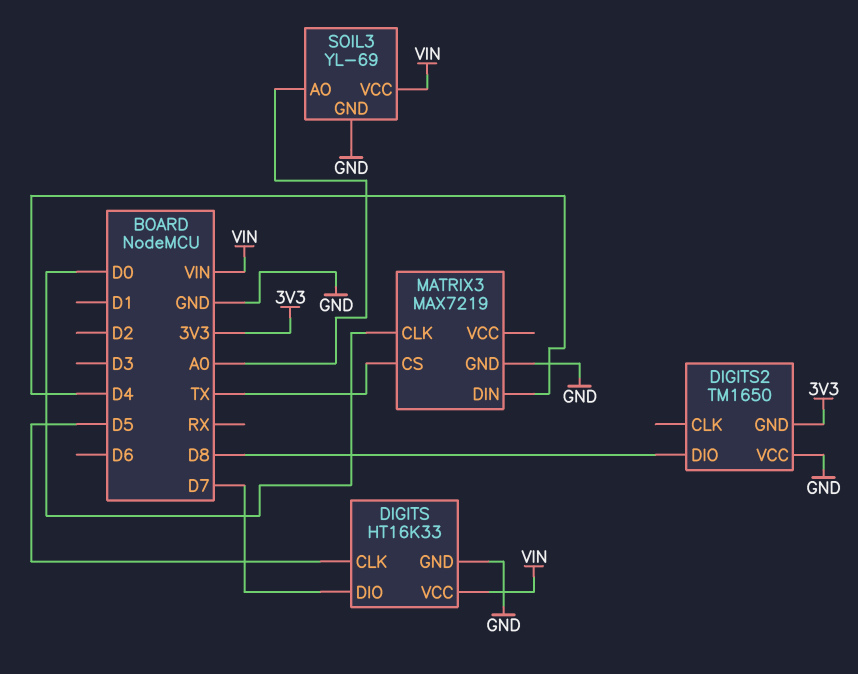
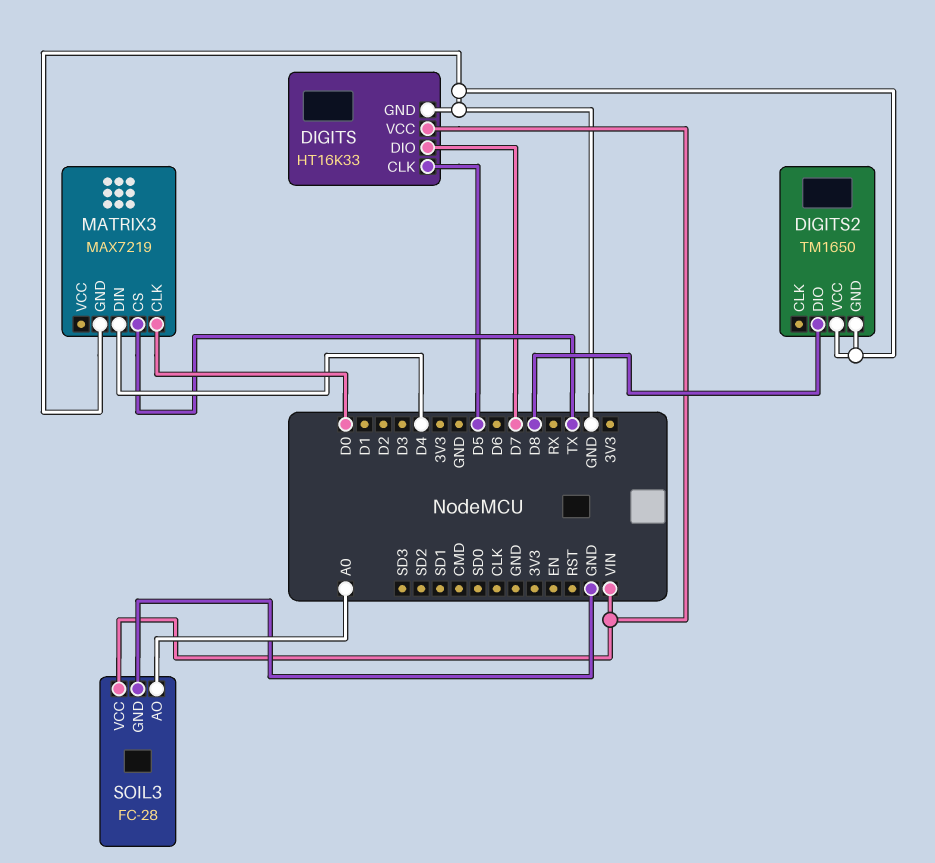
DIGITS2 pin GND: 3V3 -> GND
SOIL3: YL-69 -> FC-28

